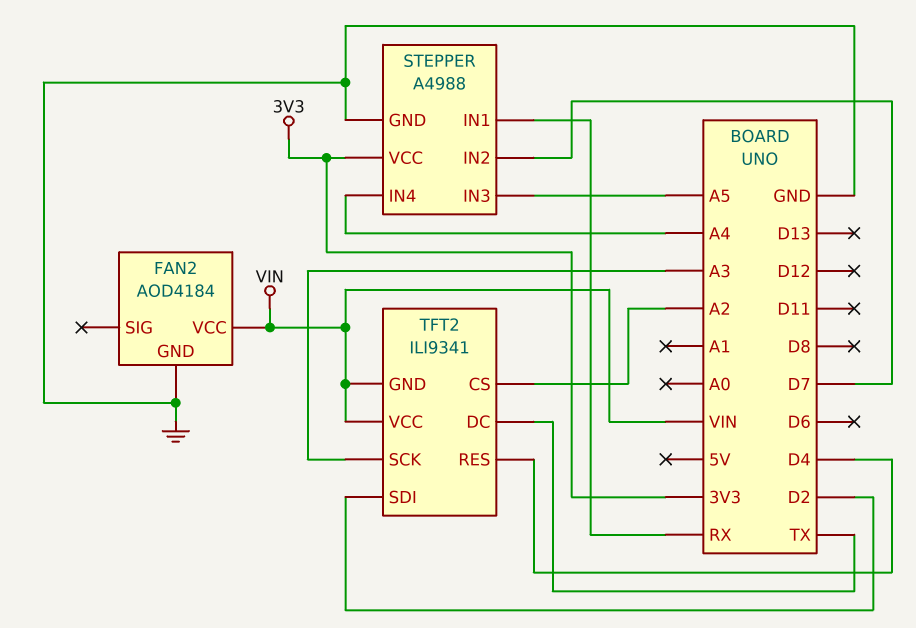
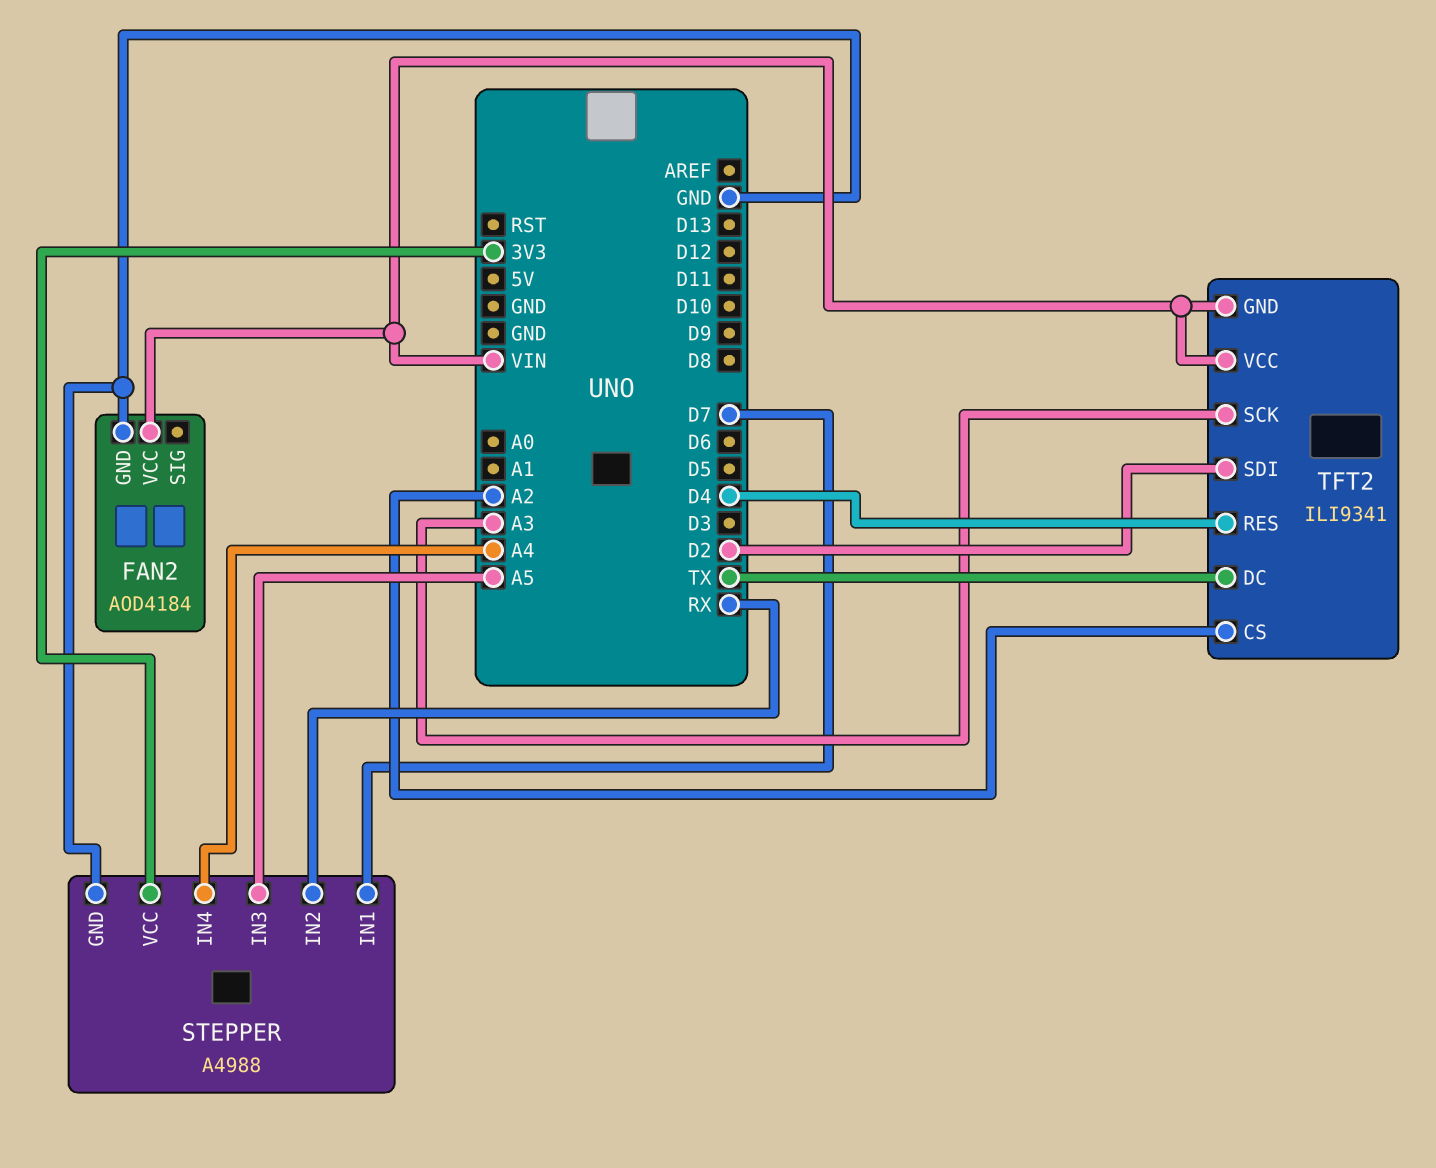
STEPPER pin IN1: RX -> D7
STEPPER pin IN2: D7 -> RX

